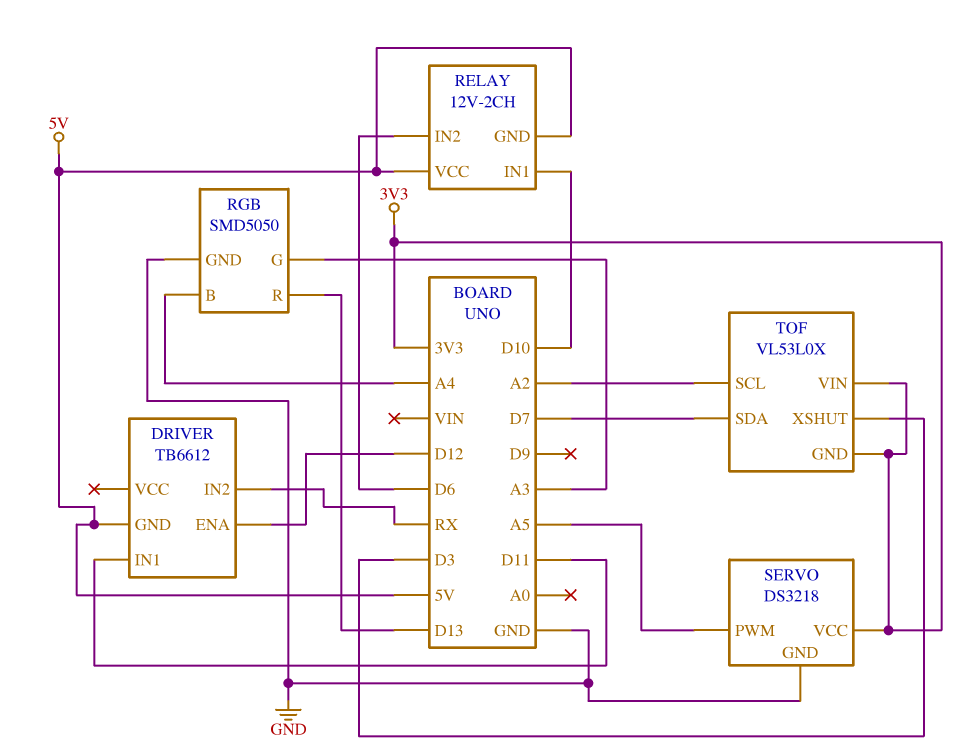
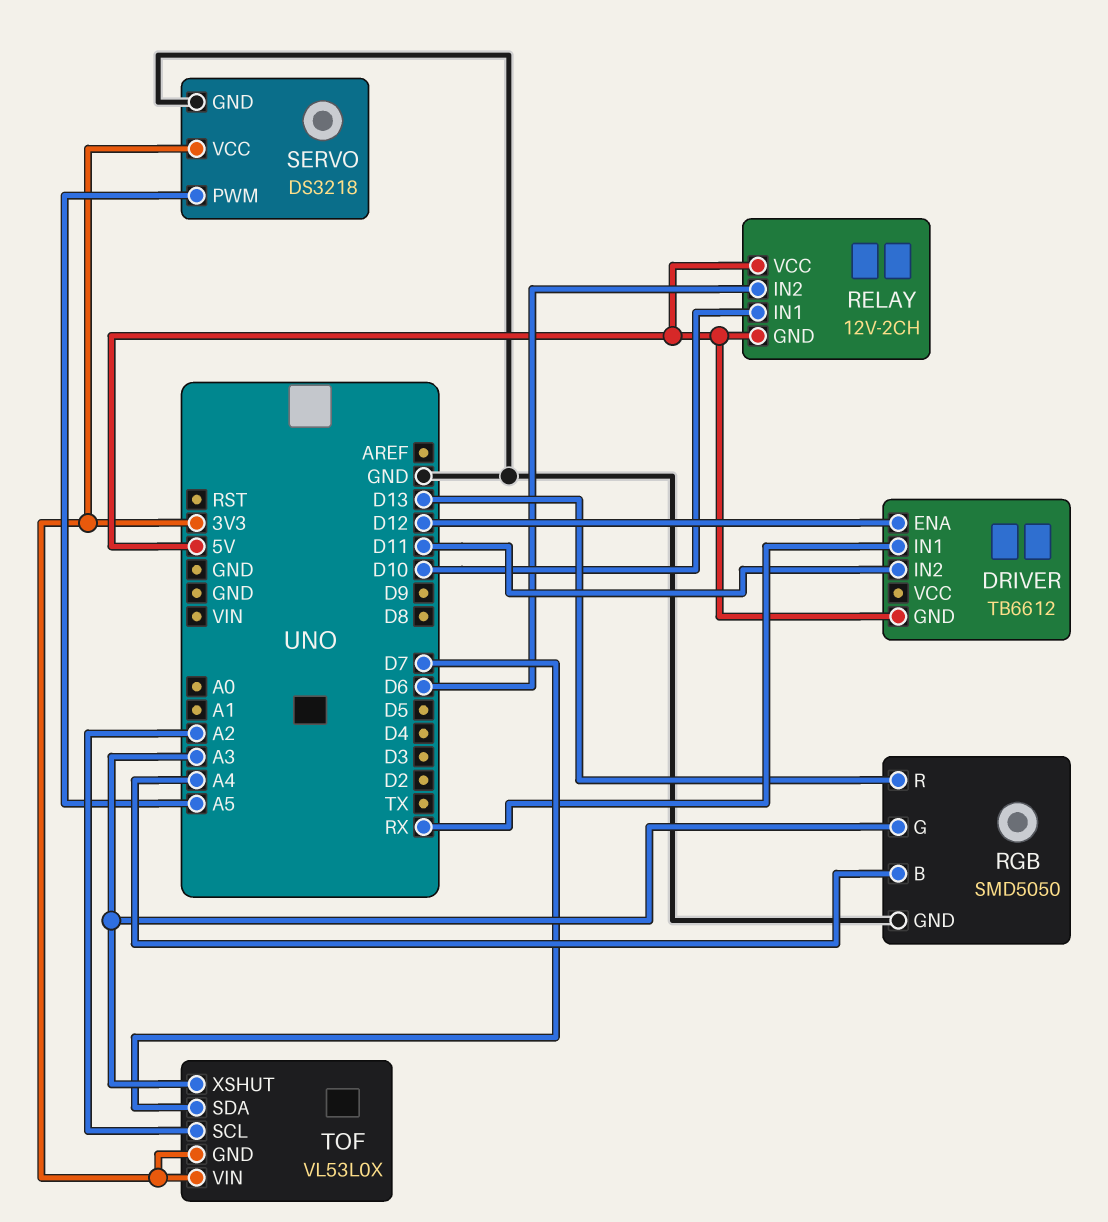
DRIVER pin IN1: D11 -> RX
DRIVER pin IN2: RX -> D11
TOF pin XSHUT: D3 -> A3

